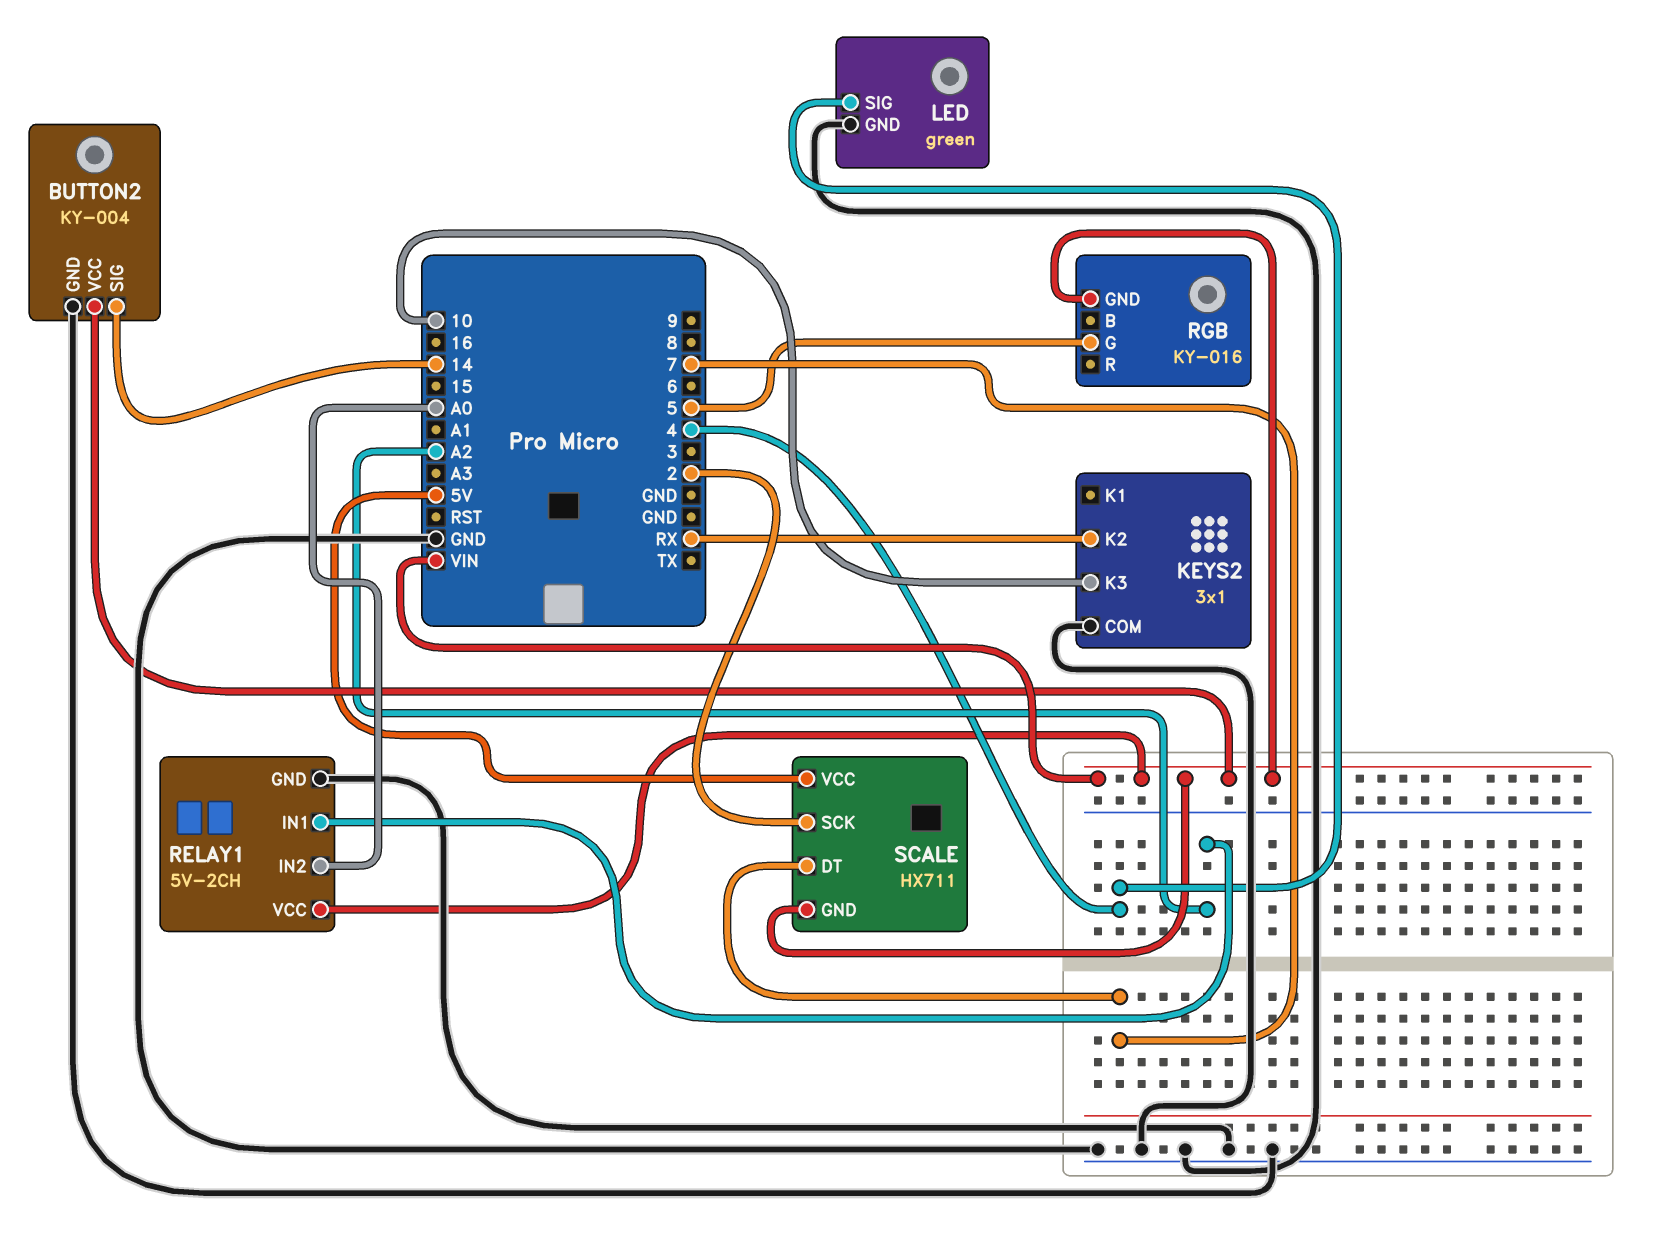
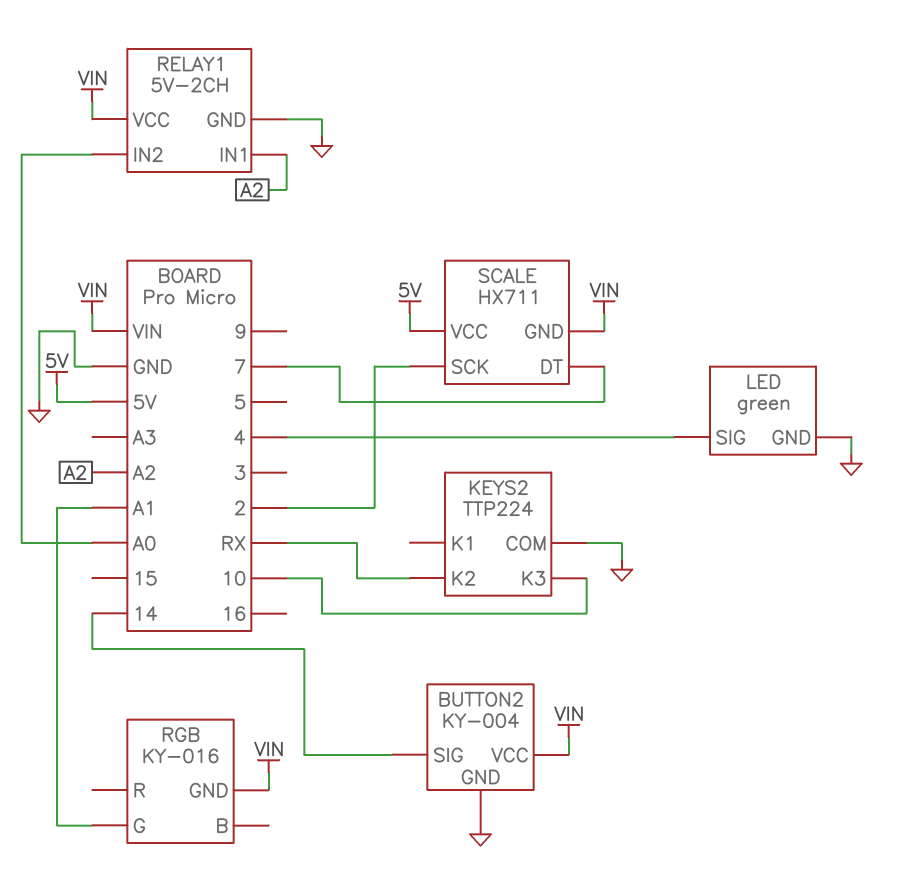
KEYS2: 3x1 -> TTP224
RGB pin G: 5 -> A1

